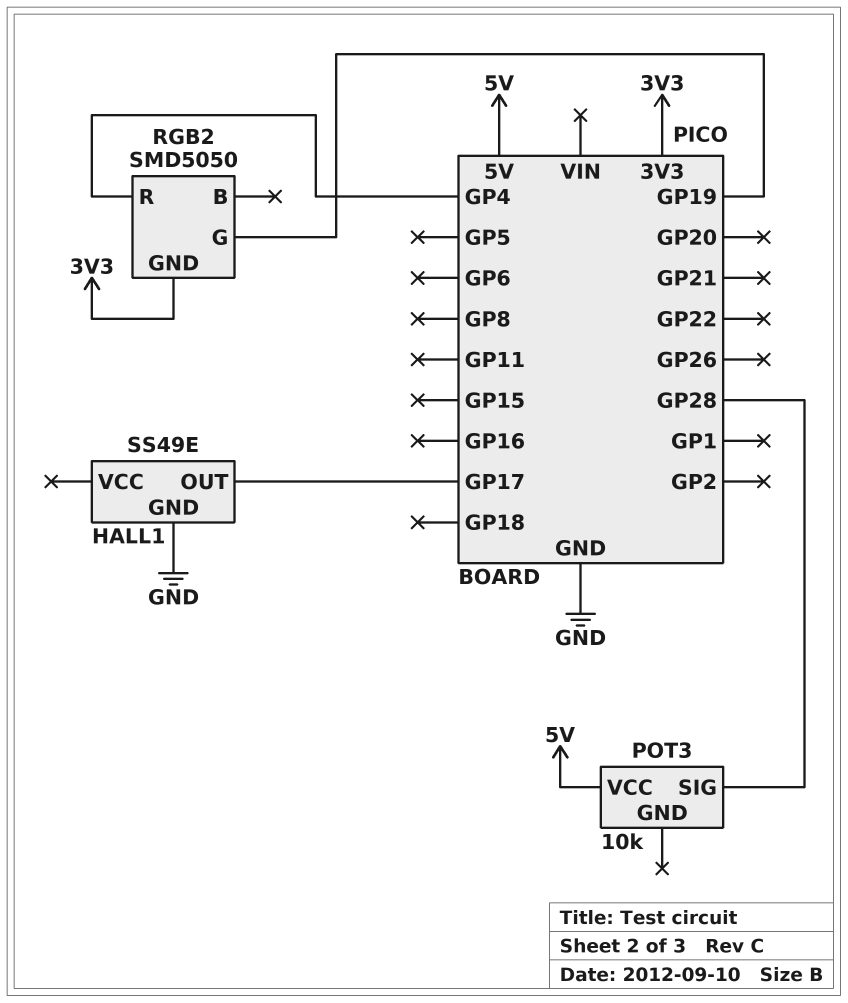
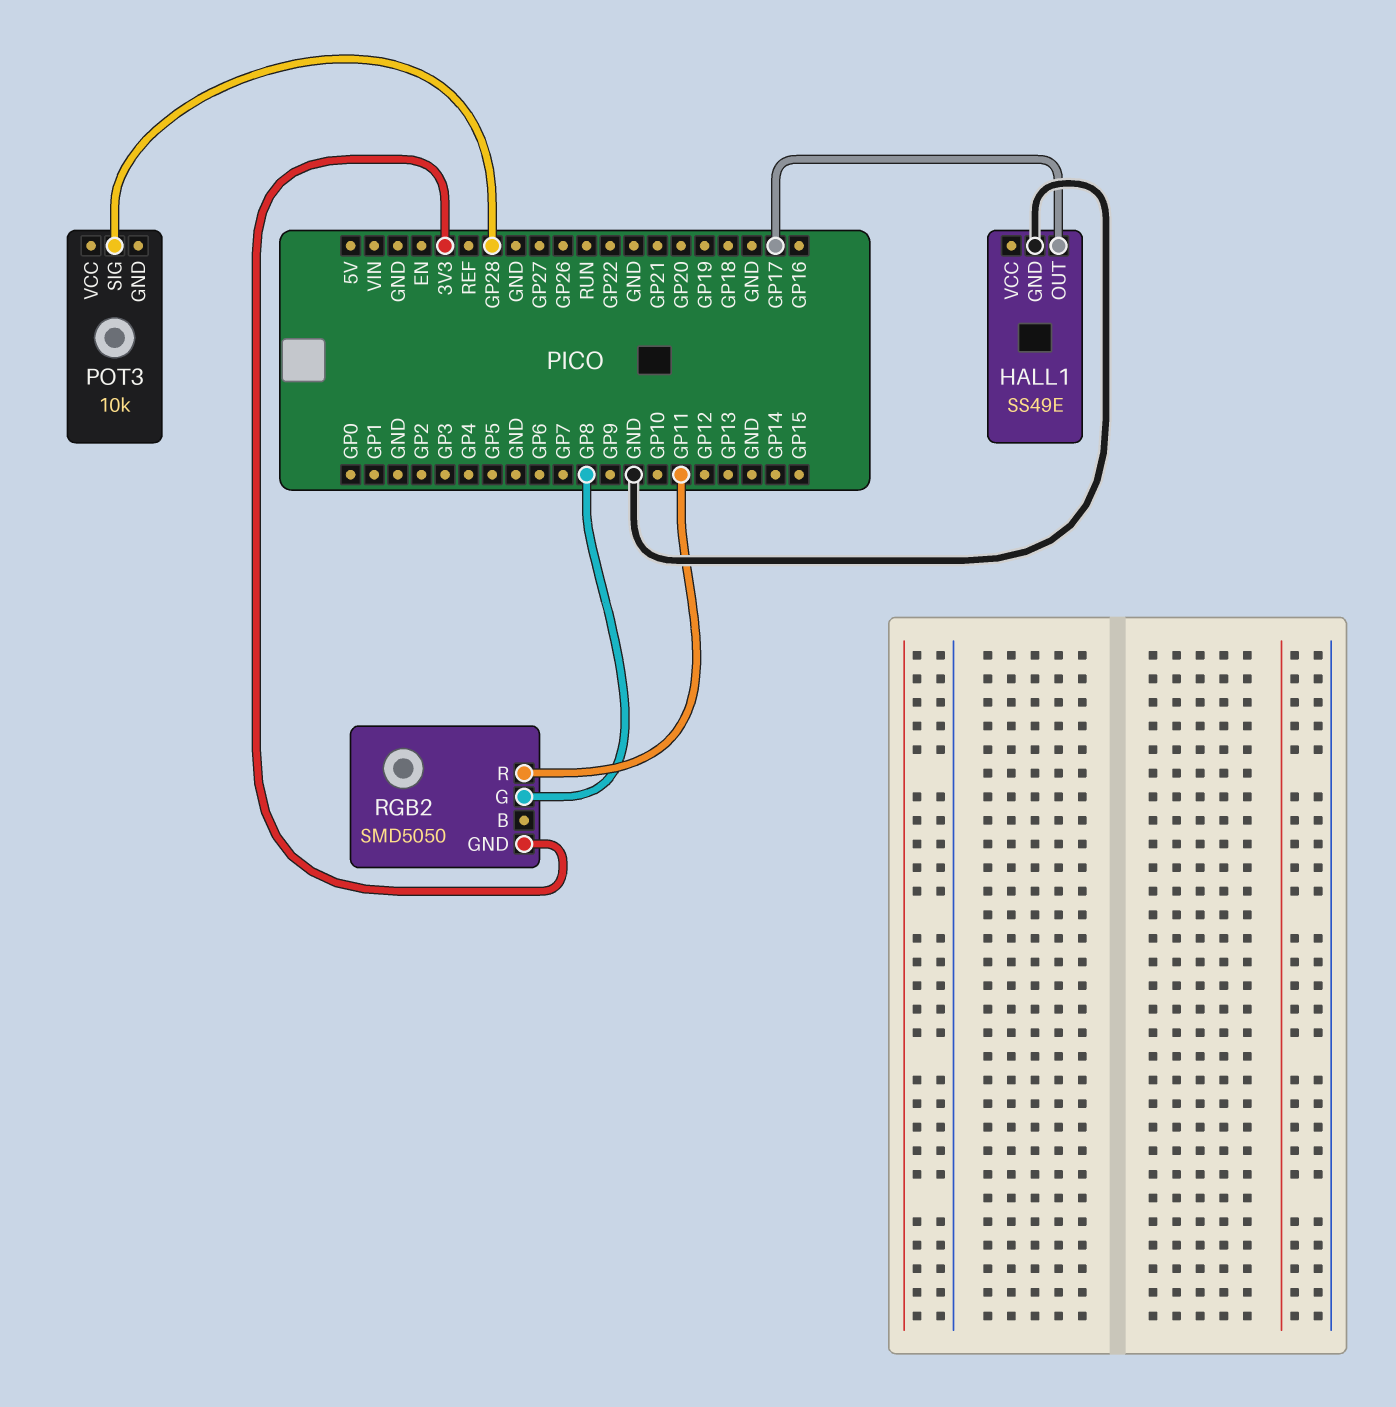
POT3 pin VCC: 5V -> none
RGB2 pin G: GP19 -> GP8
RGB2 pin R: GP4 -> GP11

